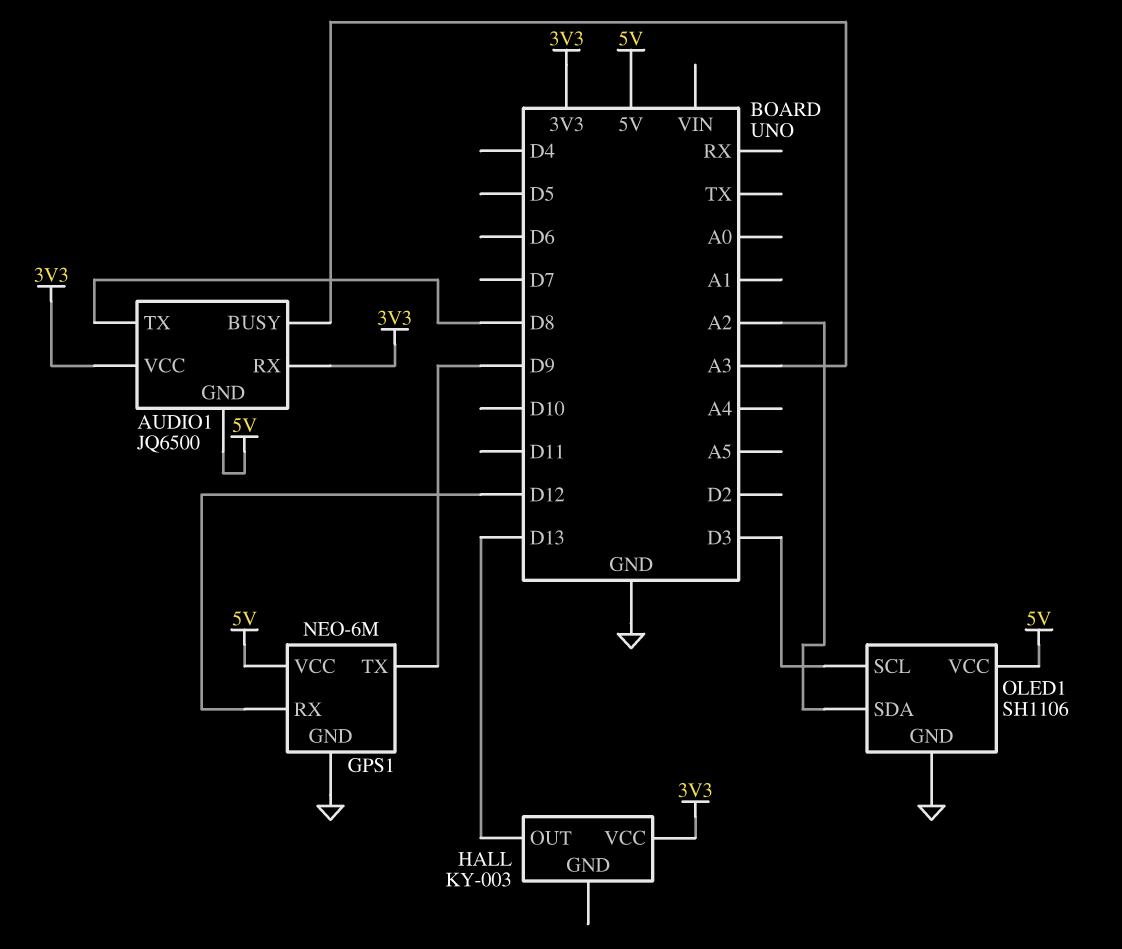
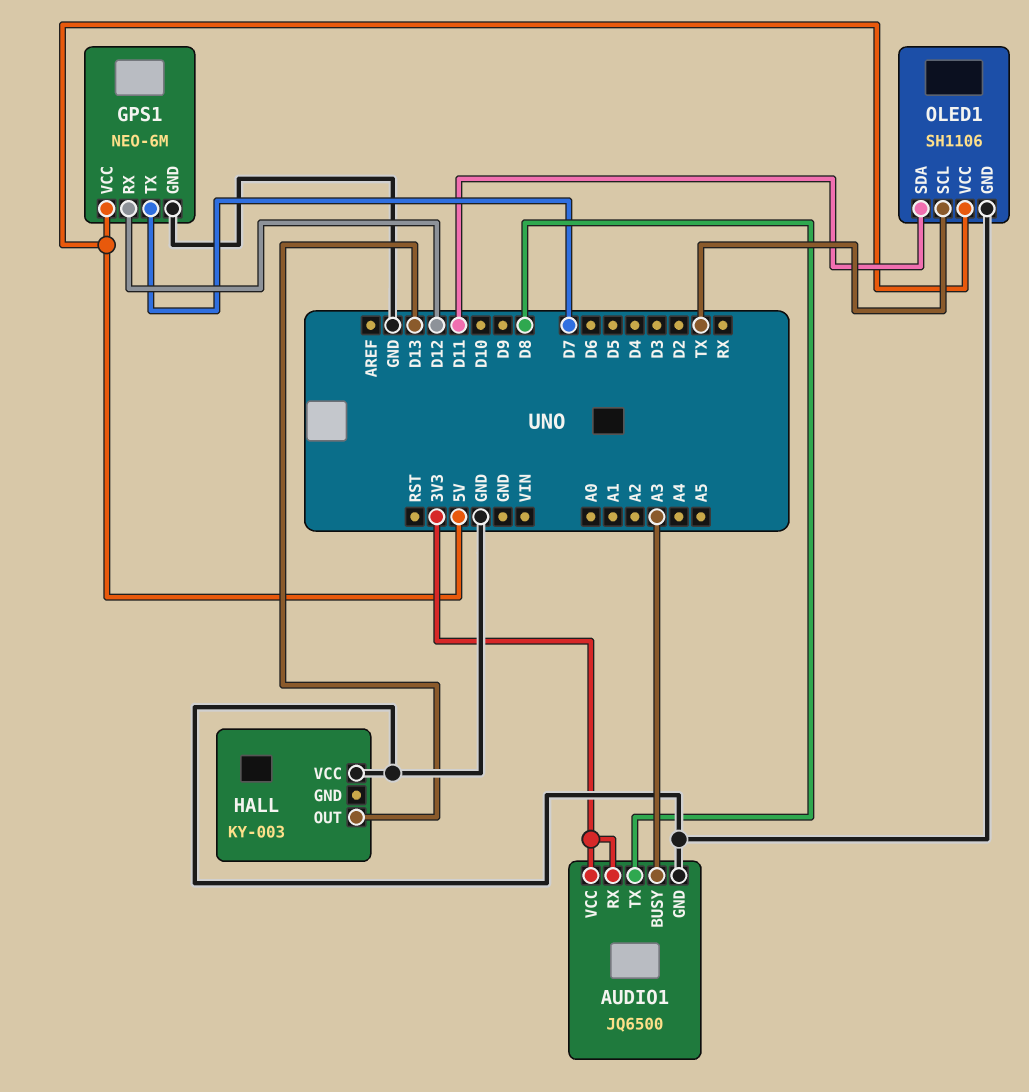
AUDIO1 pin GND: 5V -> GND
GPS1 pin TX: D9 -> D7
HALL pin VCC: 3V3 -> GND
OLED1 pin SCL: D3 -> TX
OLED1 pin SDA: A2 -> D11

